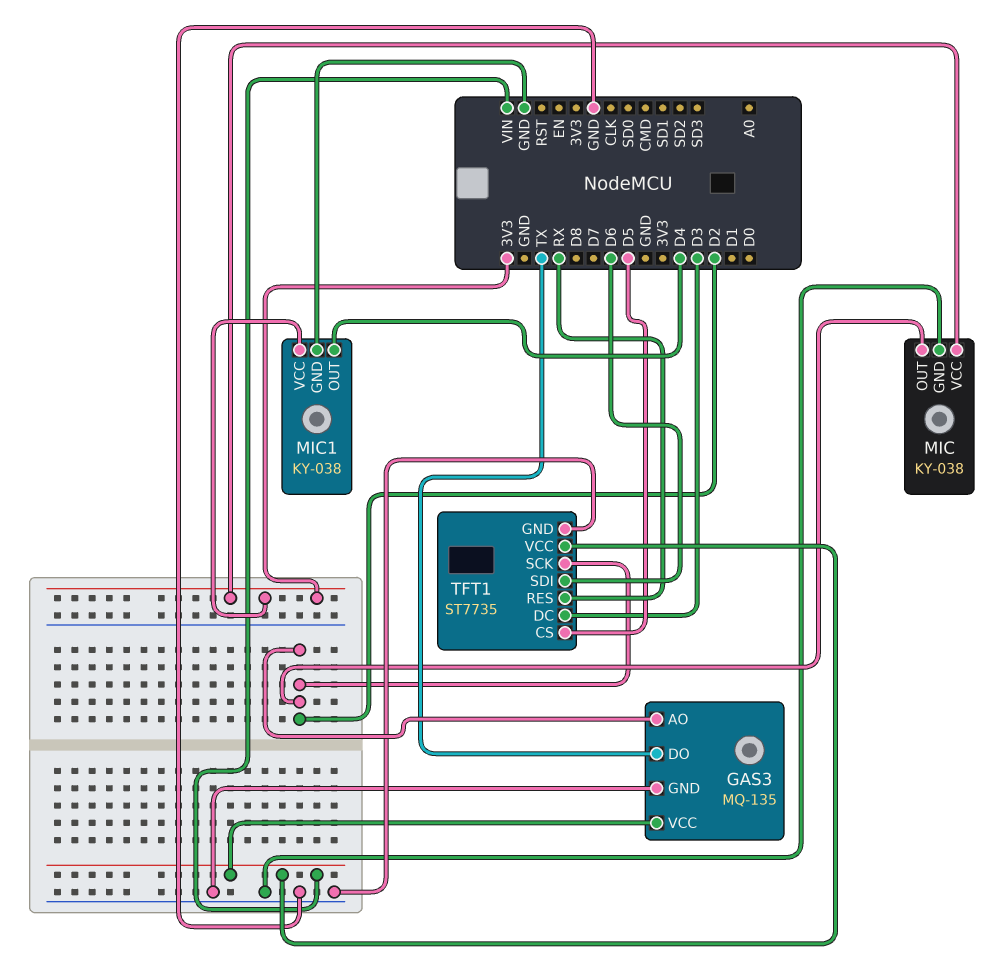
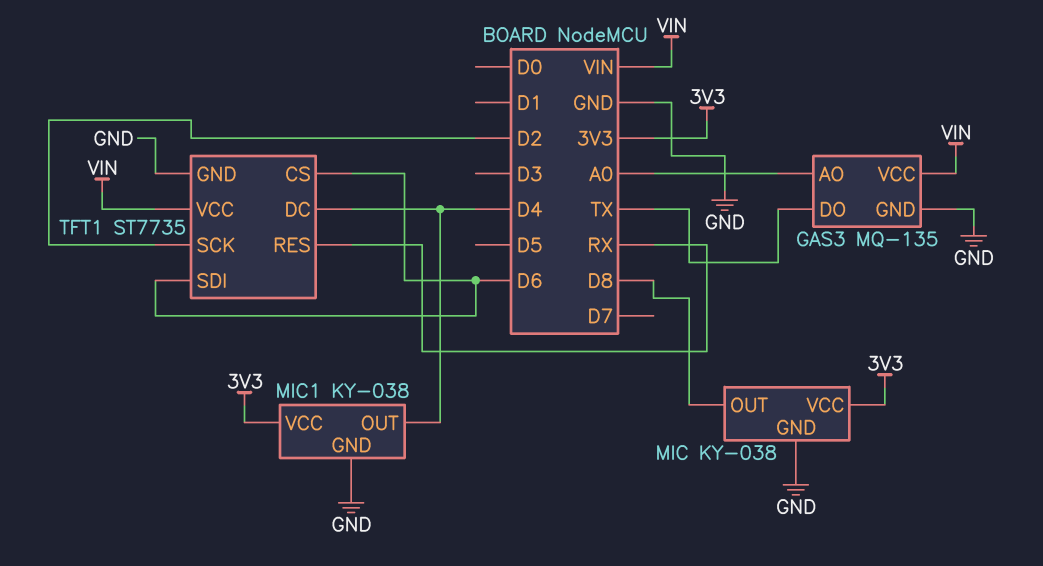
GAS3 pin AO: D2 -> A0
MIC pin OUT: D2 -> D8
TFT1 pin CS: D5 -> D6
TFT1 pin DC: D3 -> D4

